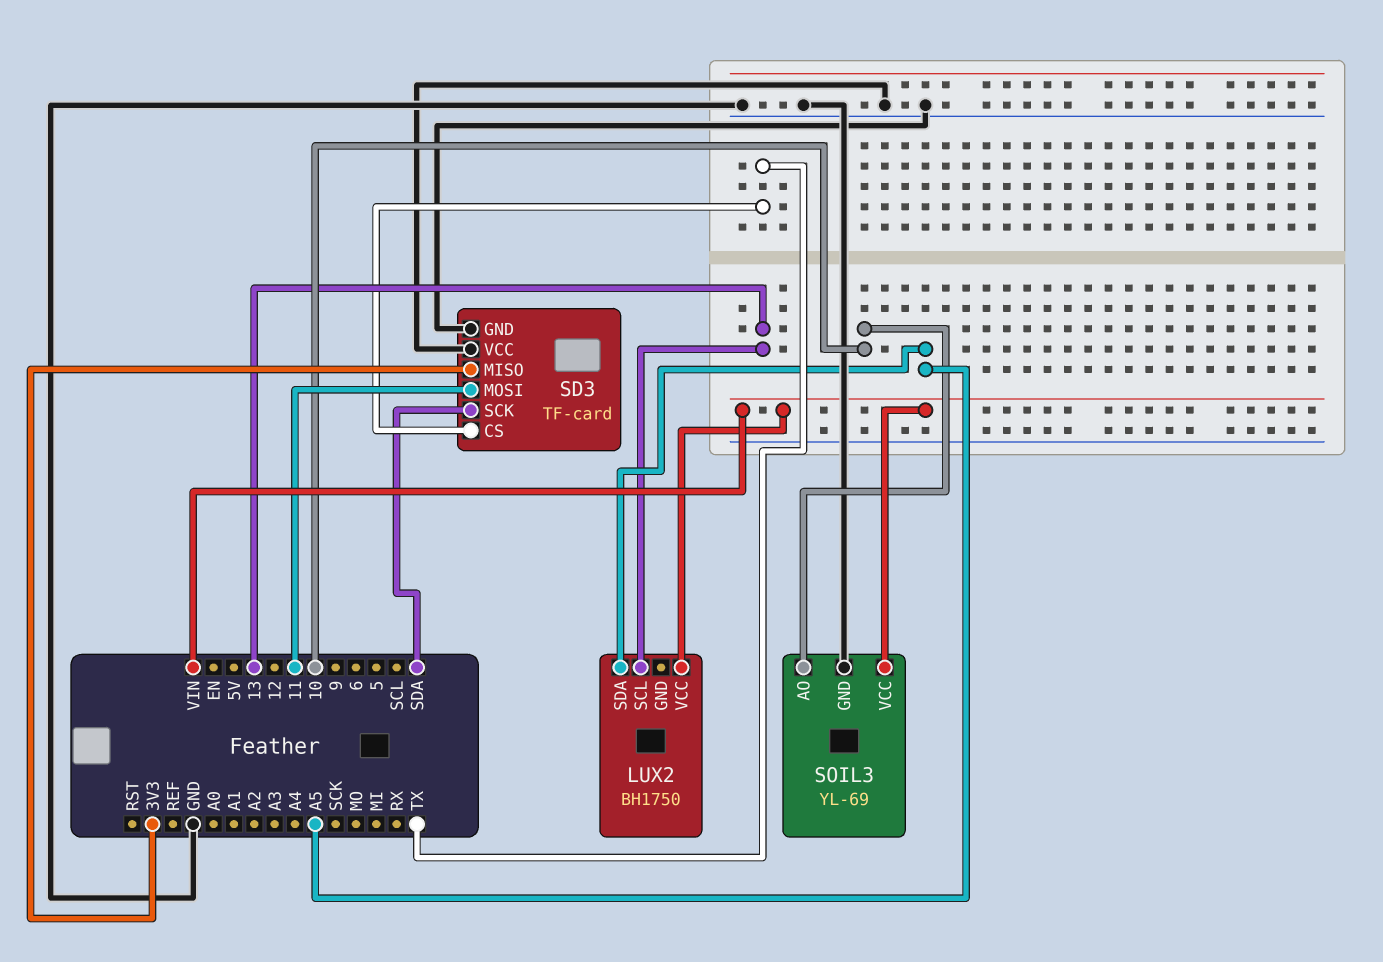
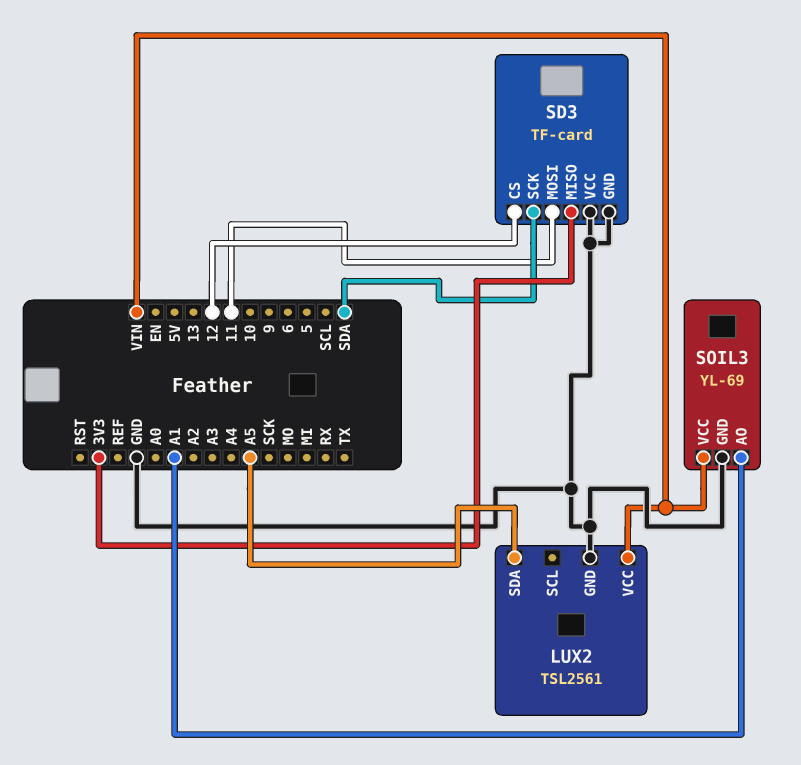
LUX2: BH1750 -> TSL2561
LUX2 pin GND: none -> GND
LUX2 pin SCL: 13 -> none
SD3 pin CS: TX -> 12
SOIL3 pin AO: 10 -> A1

